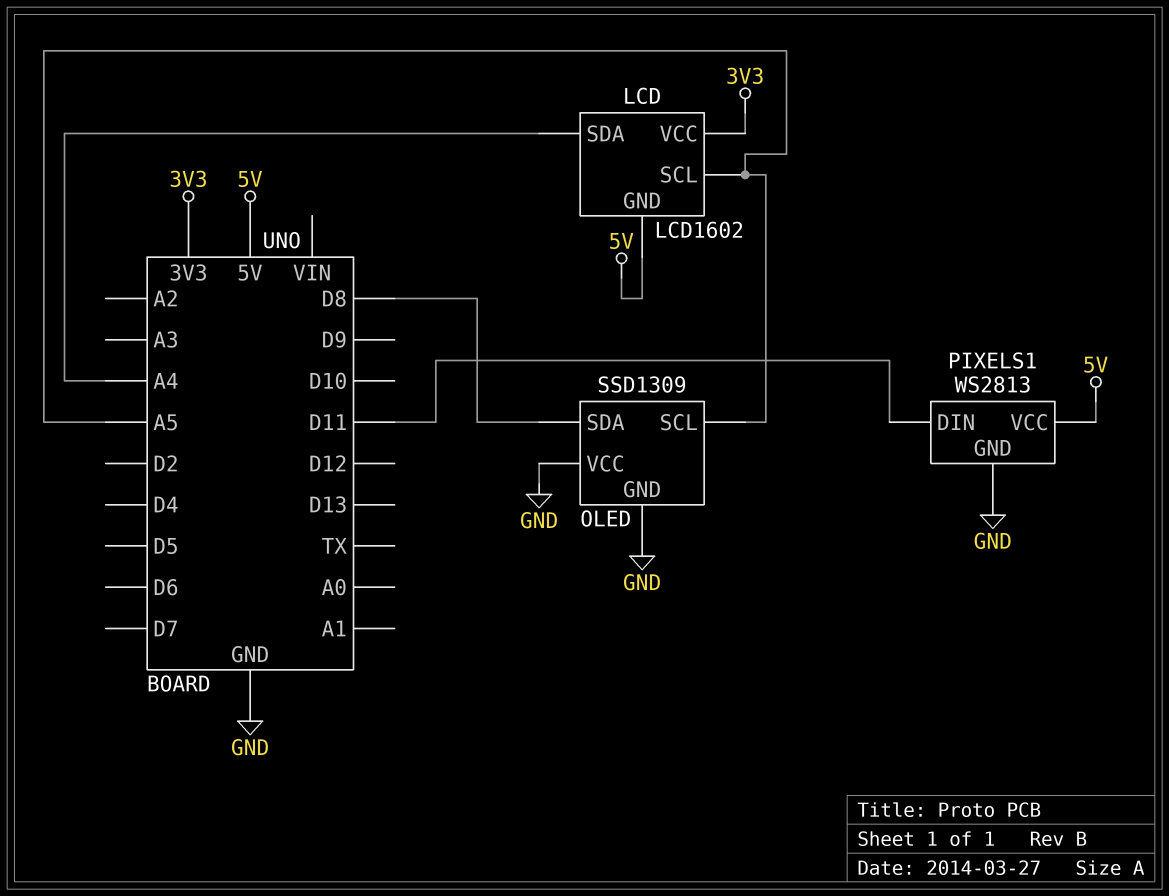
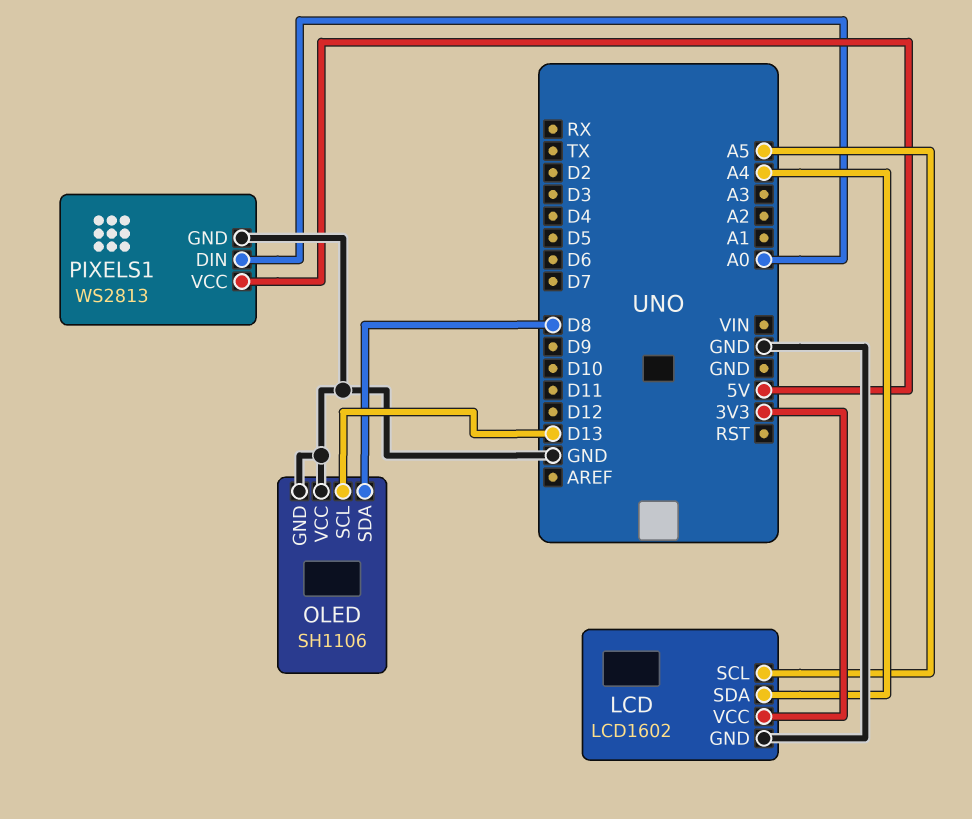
LCD pin GND: 5V -> GND
OLED: SSD1309 -> SH1106
OLED pin SCL: A5 -> D13
PIXELS1 pin DIN: D11 -> A0

